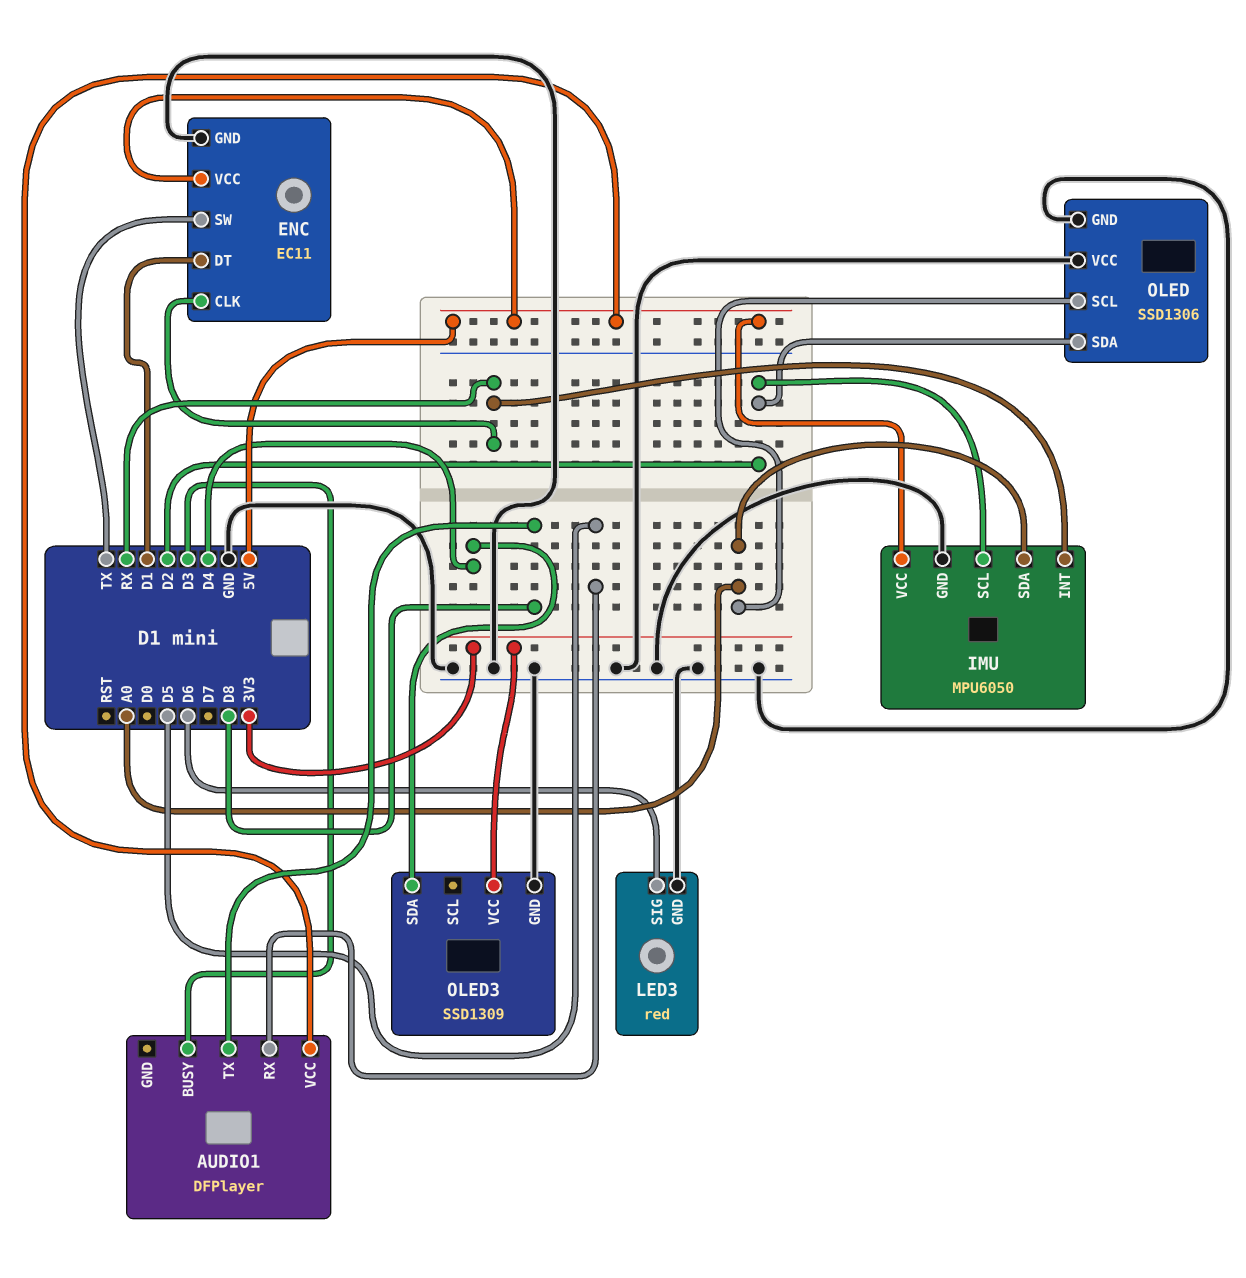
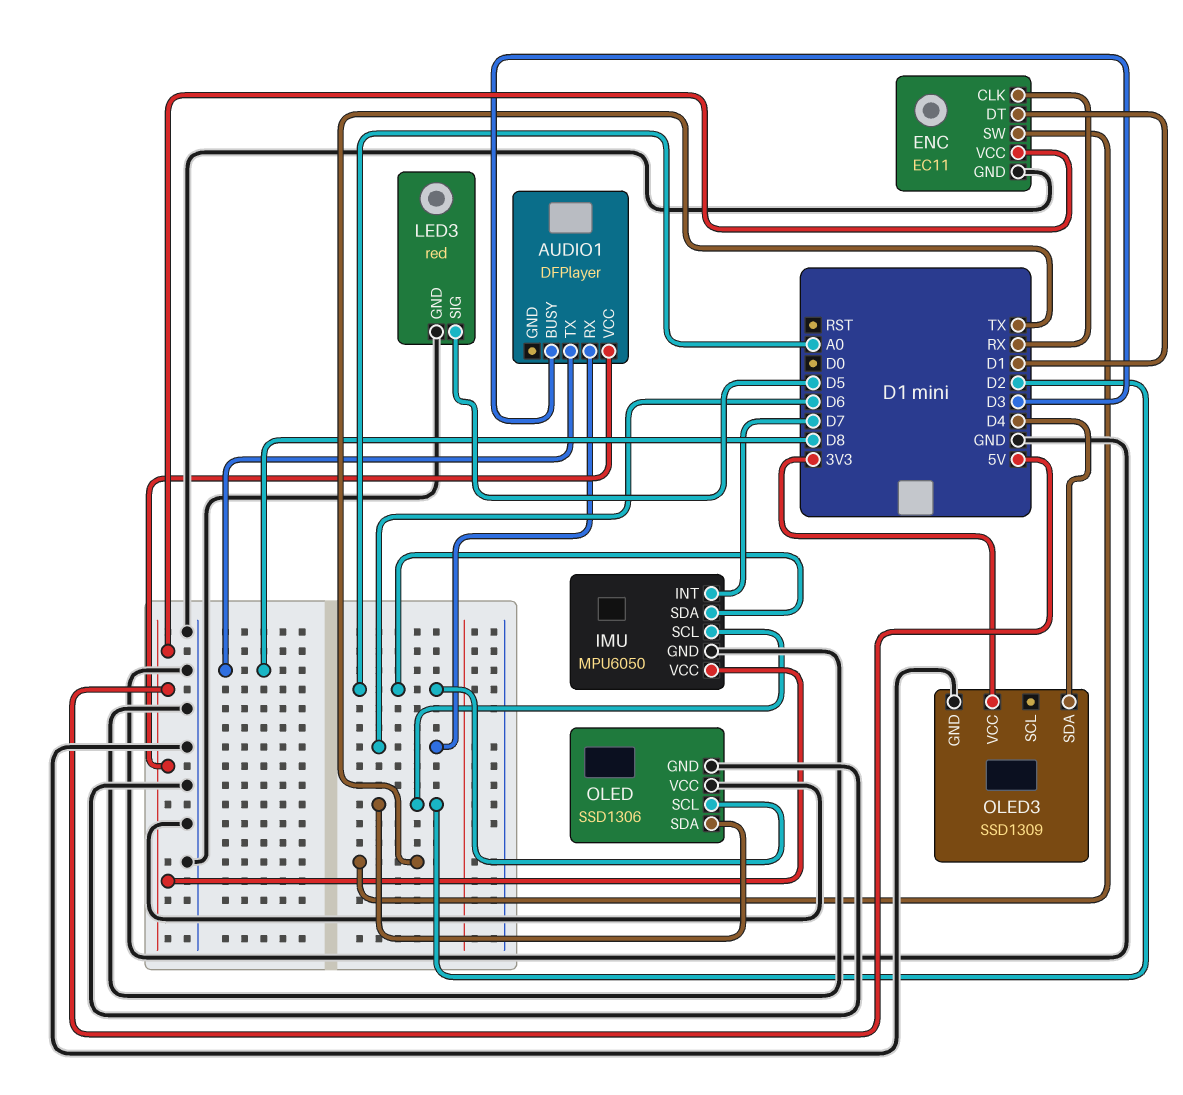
AUDIO1 pin RX: D5 -> D6
IMU pin INT: RX -> D7
LED3 pin SIG: D6 -> D5

